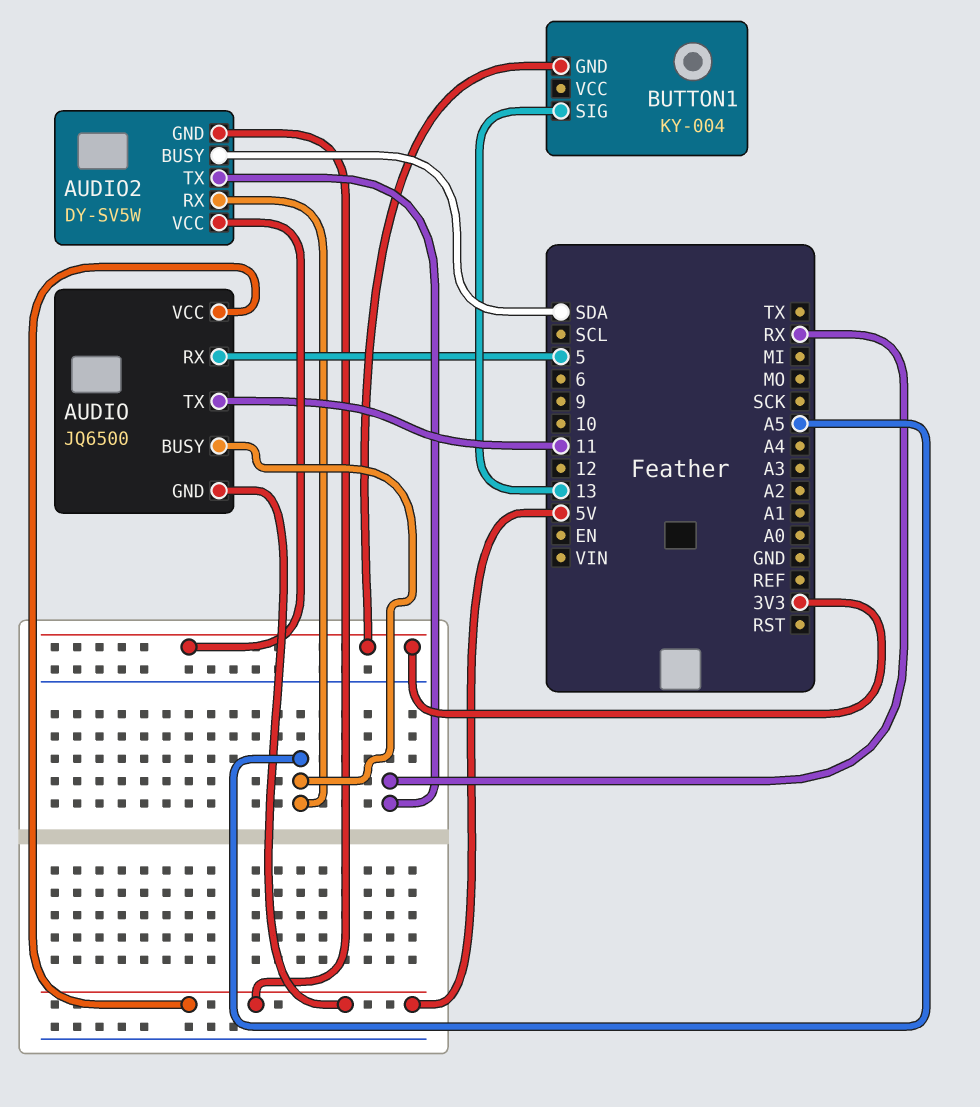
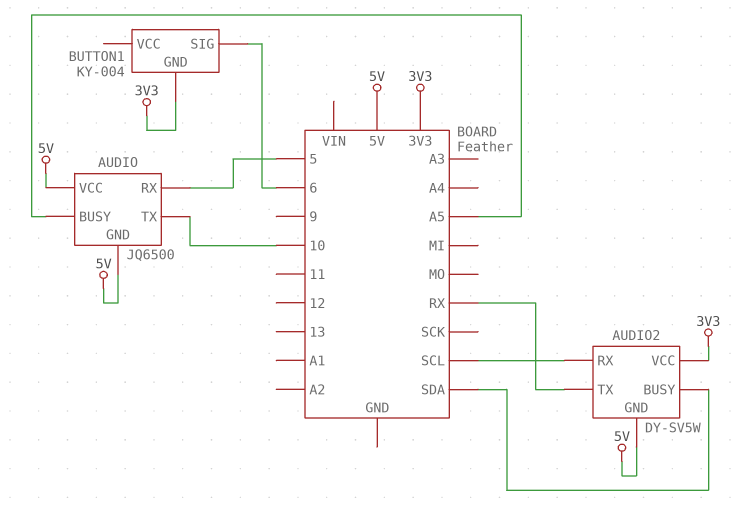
AUDIO pin TX: 11 -> 10
AUDIO2 pin RX: A5 -> SCL
BUTTON1 pin SIG: 13 -> 6

